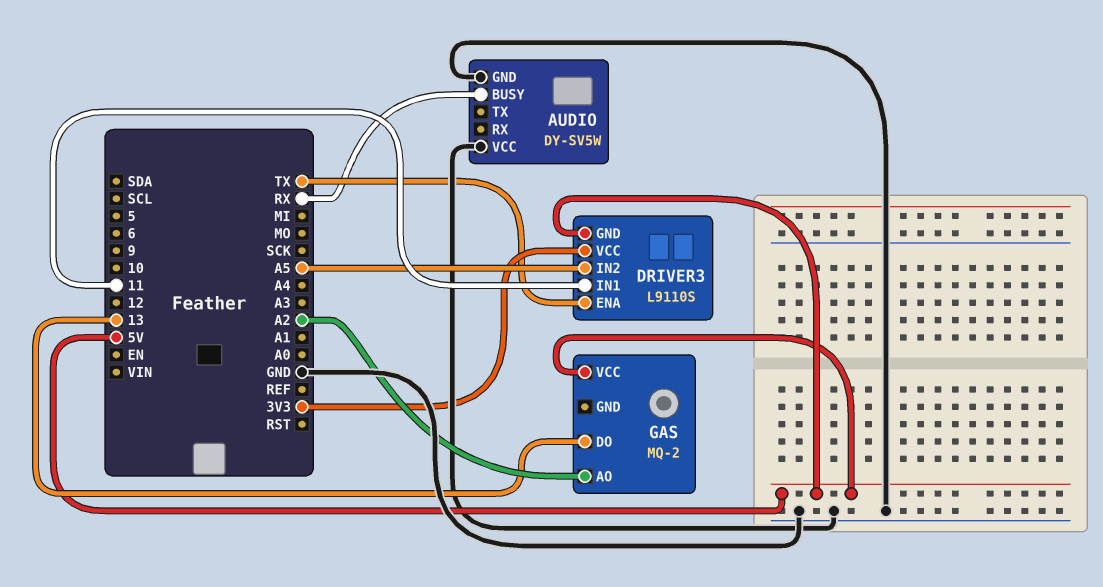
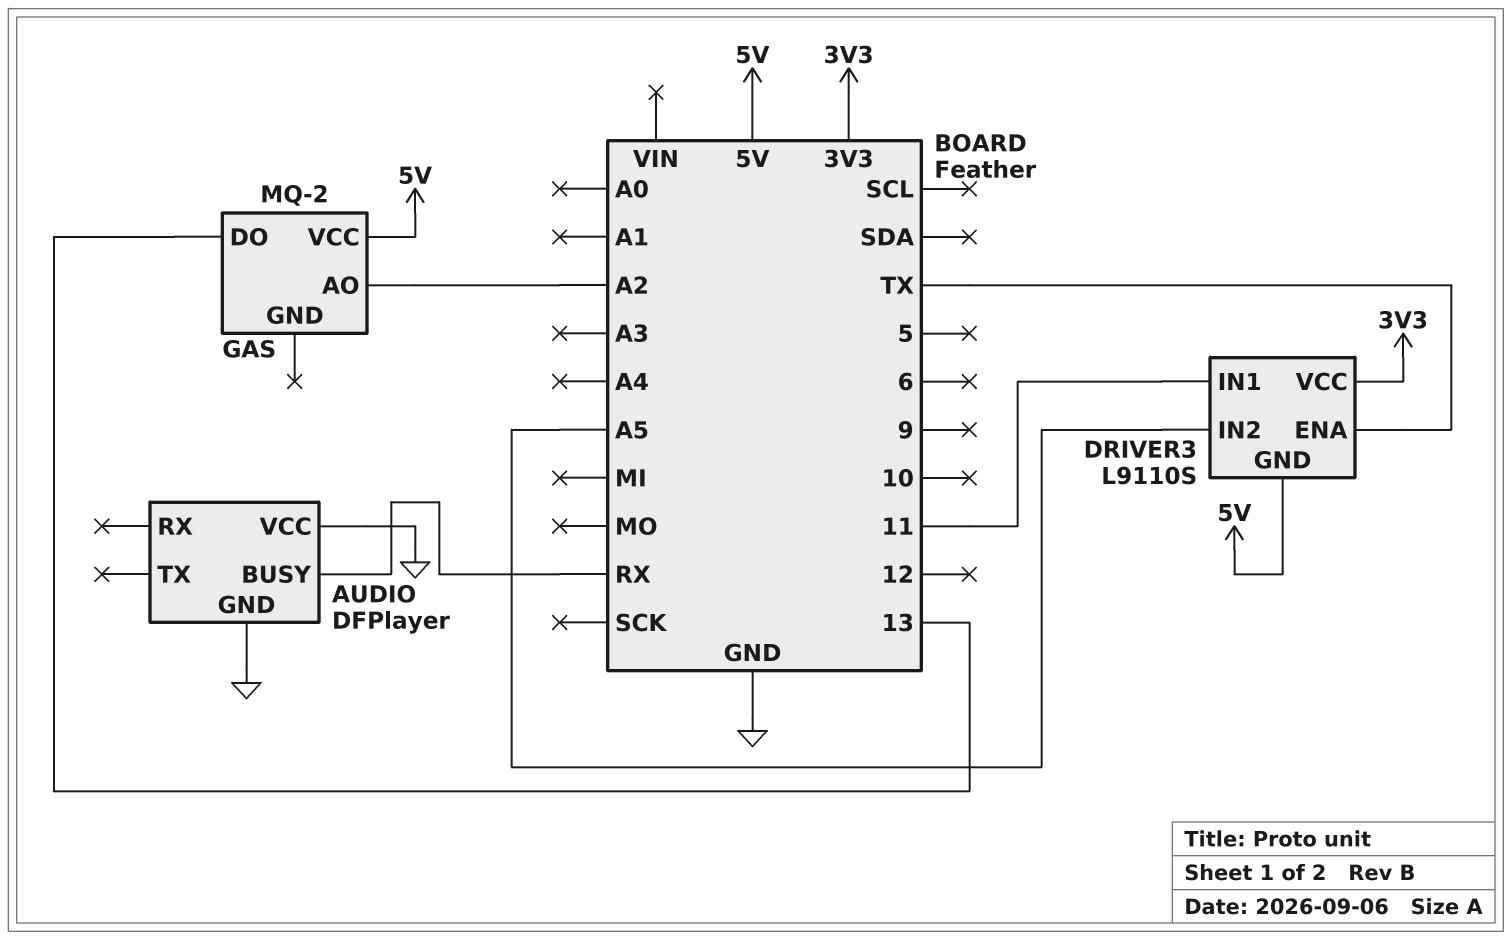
AUDIO: DY-SV5W -> DFPlayer

